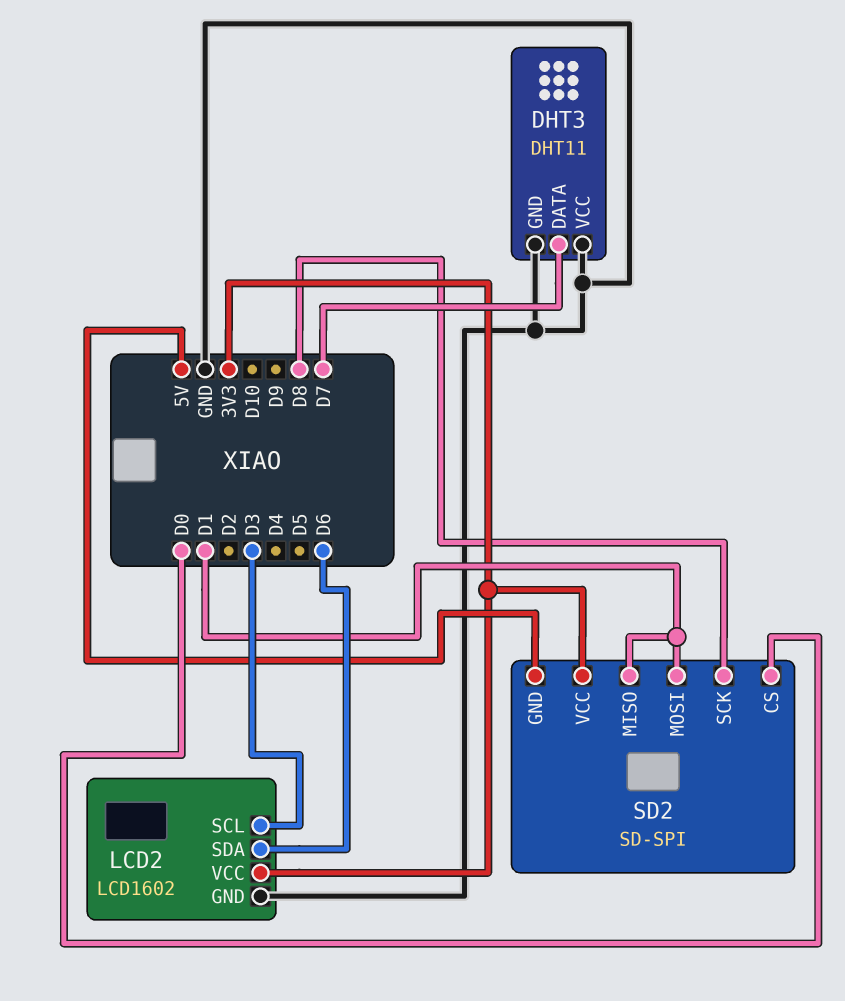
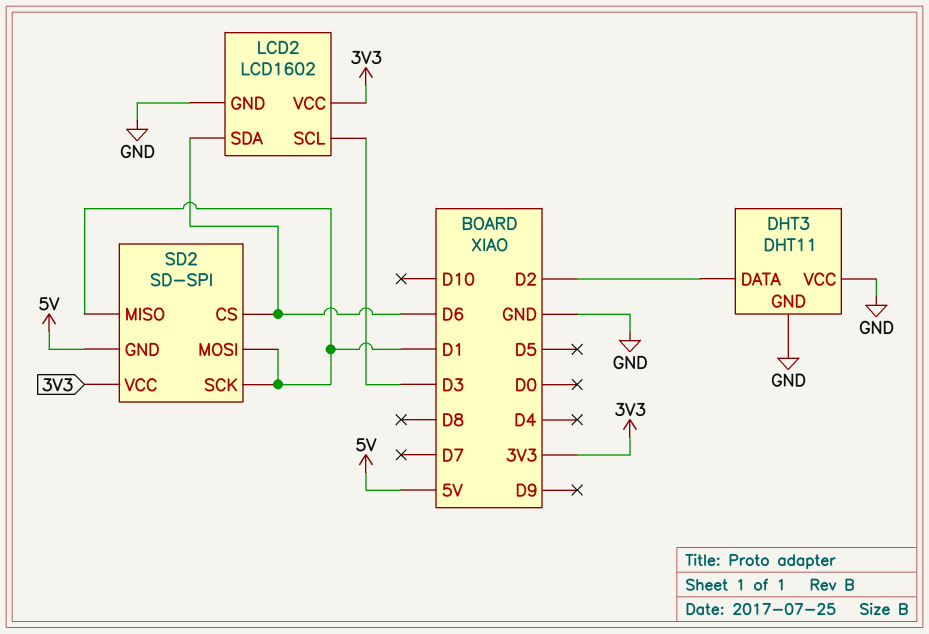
DHT3 pin DATA: D7 -> D2
SD2 pin CS: D0 -> D6
SD2 pin SCK: D8 -> D1

